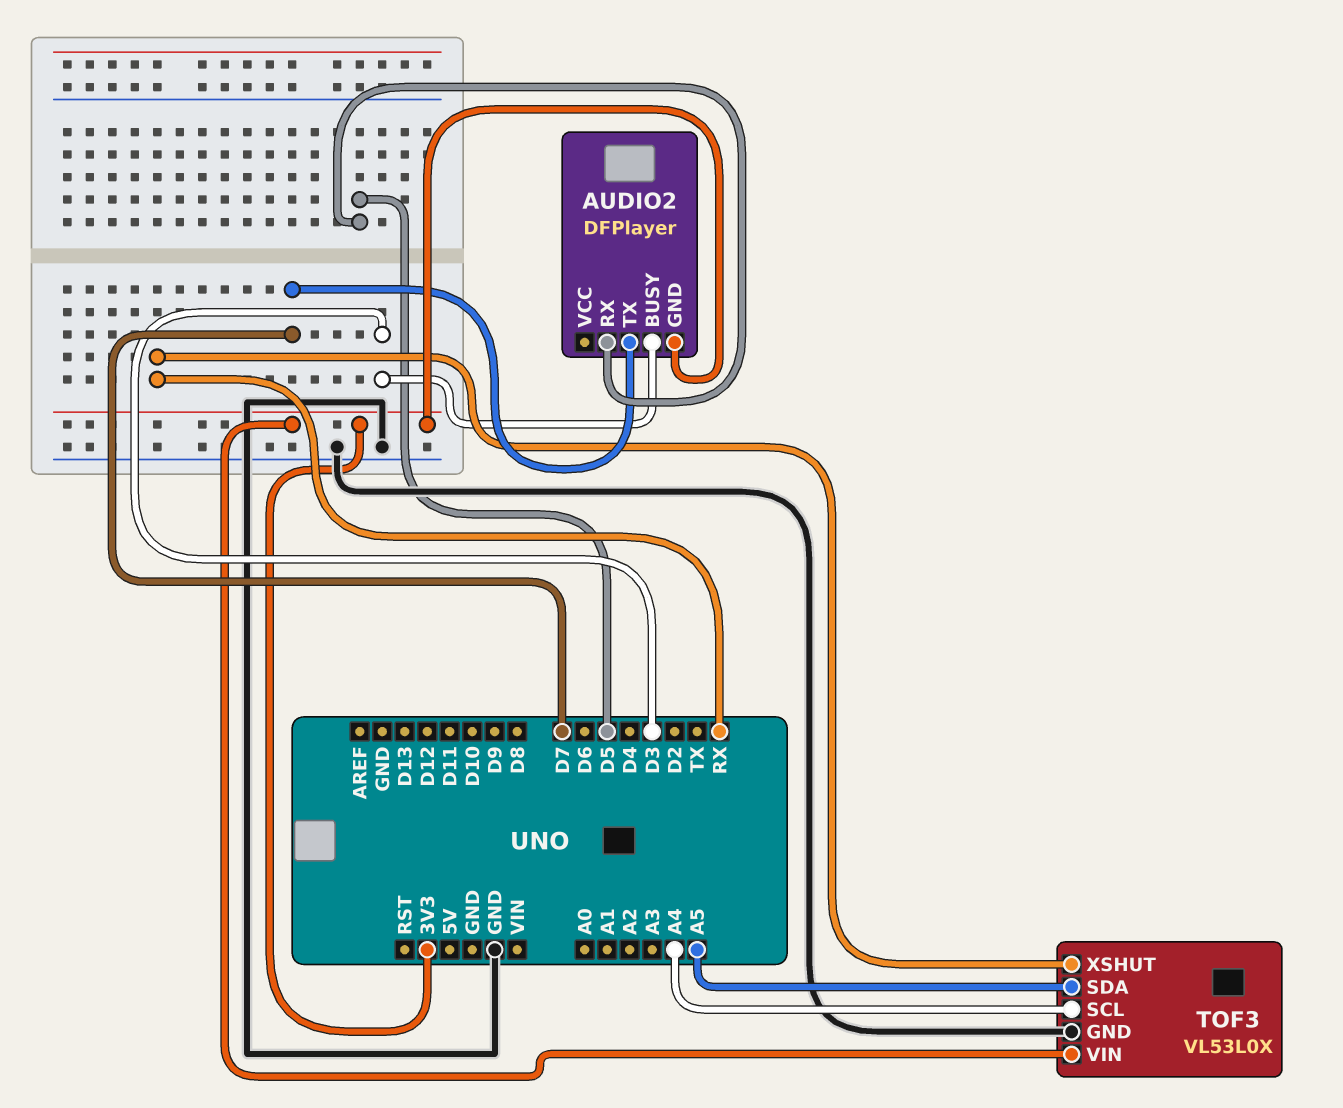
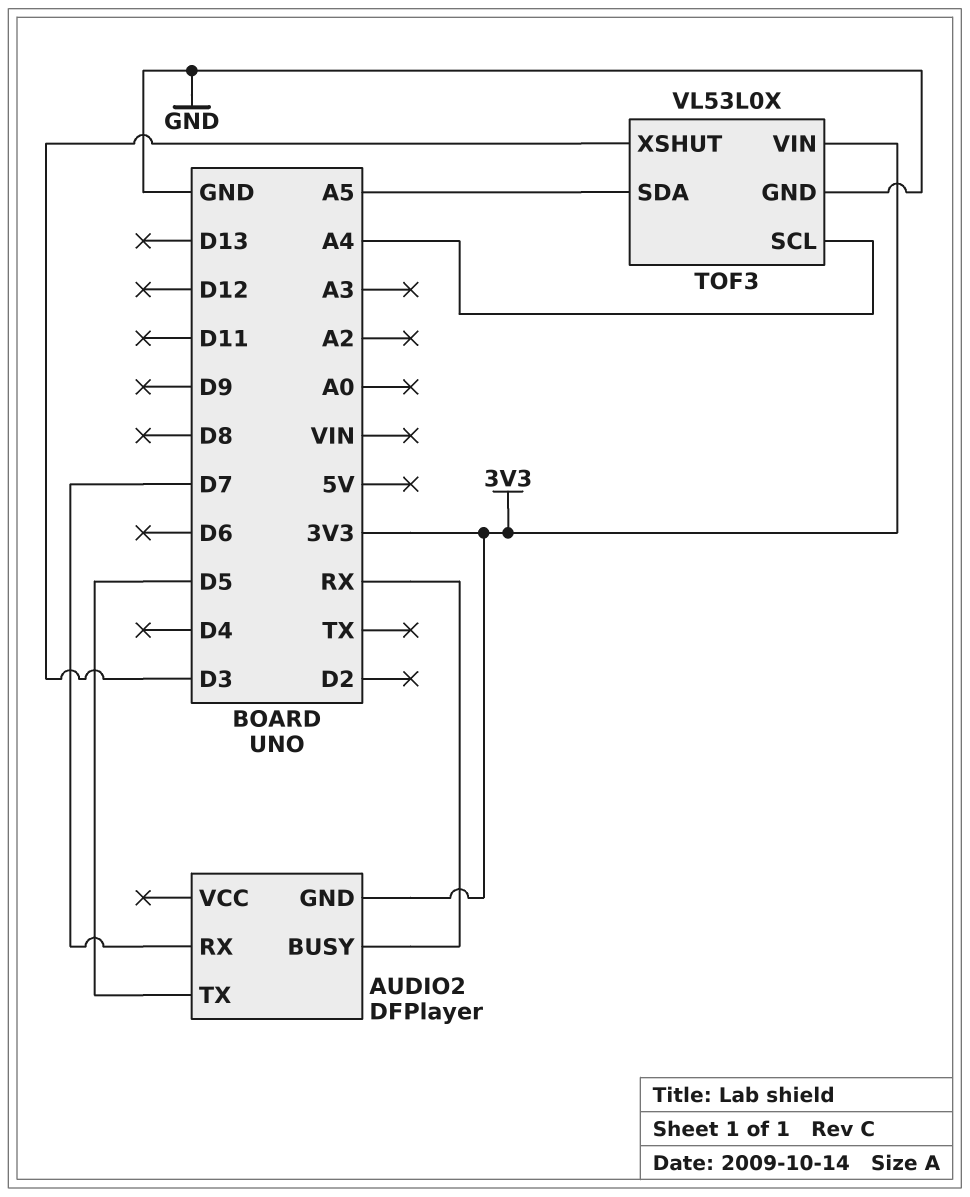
AUDIO2 pin BUSY: D3 -> RX
AUDIO2 pin RX: D5 -> D7
AUDIO2 pin TX: D7 -> D5
TOF3 pin XSHUT: RX -> D3

